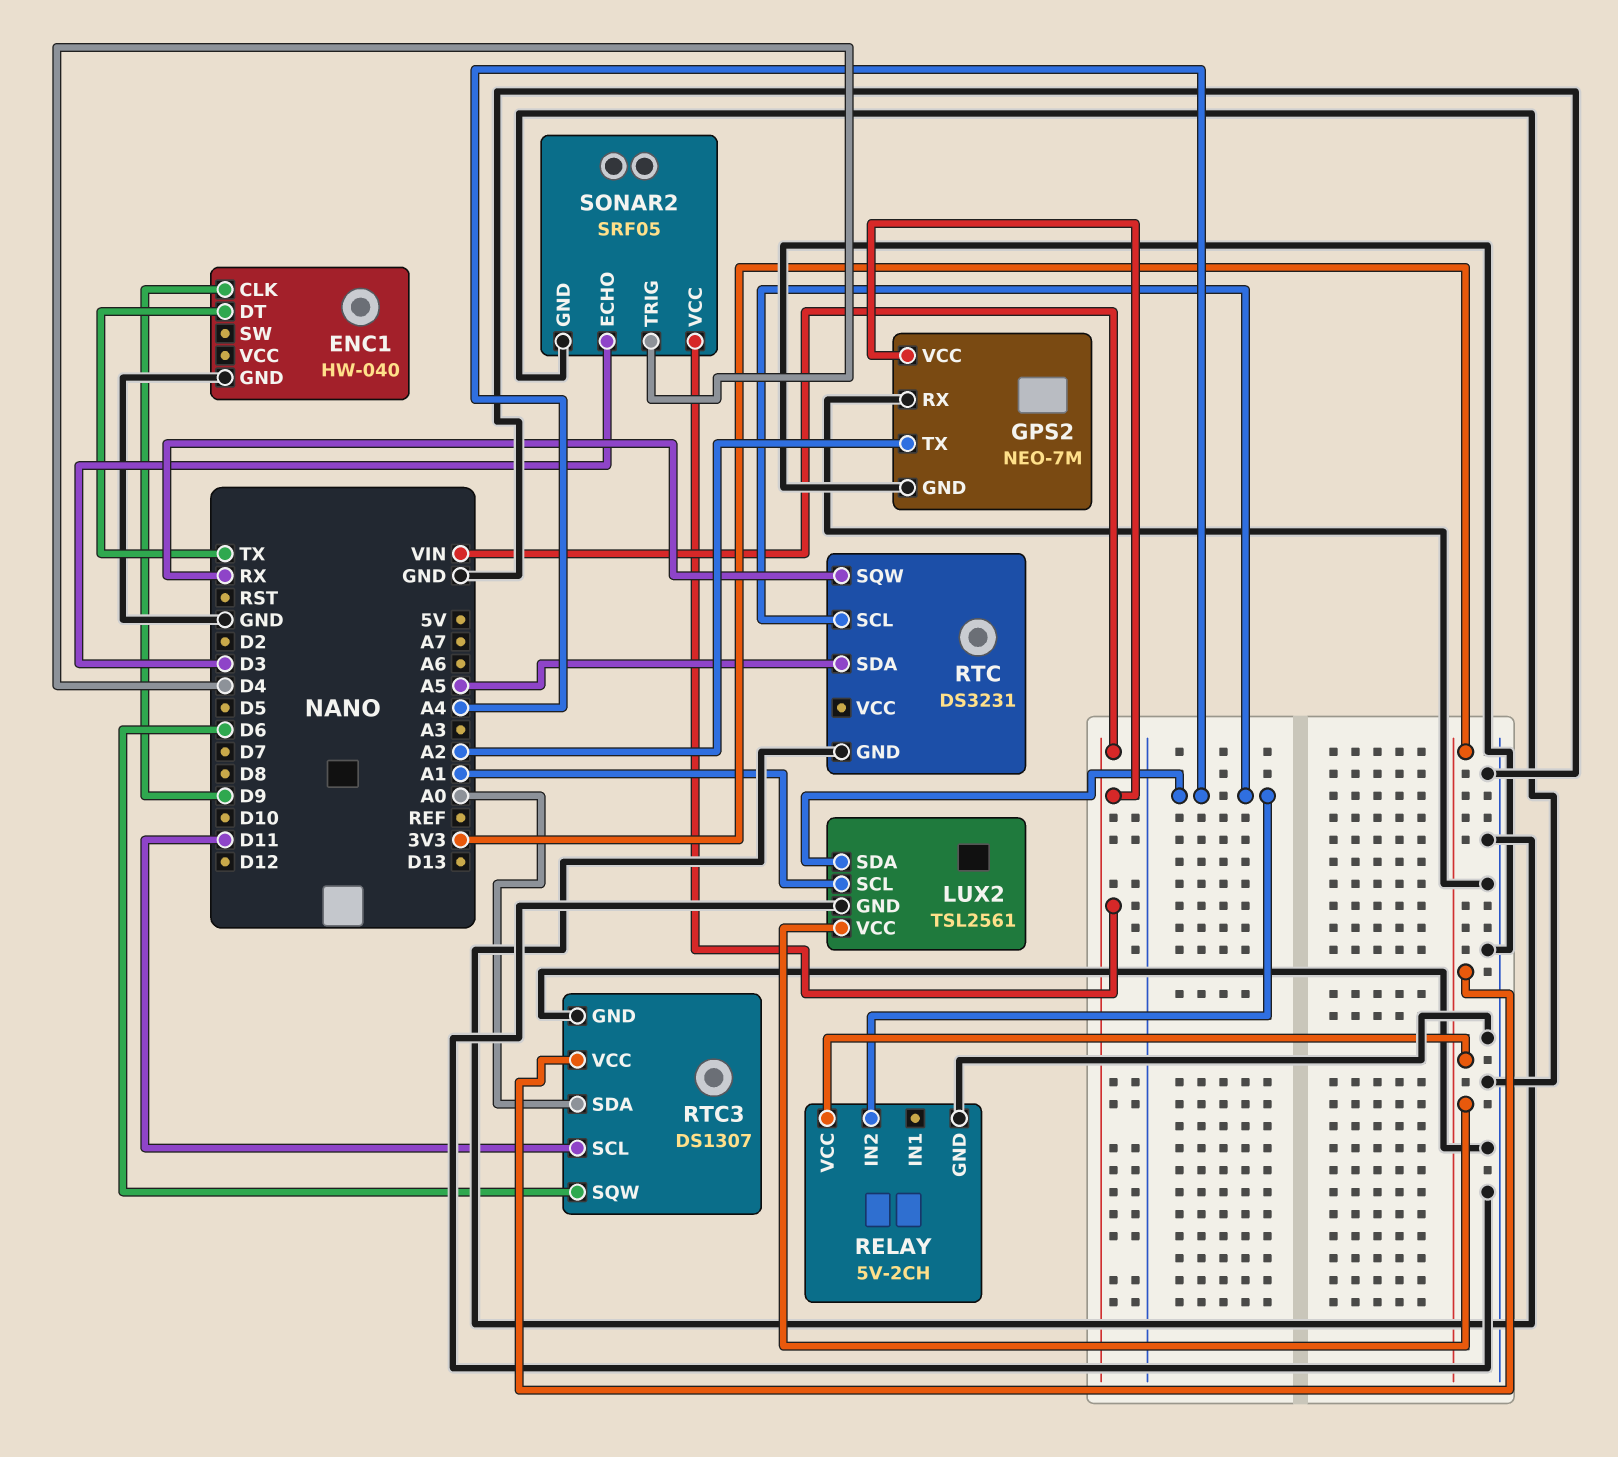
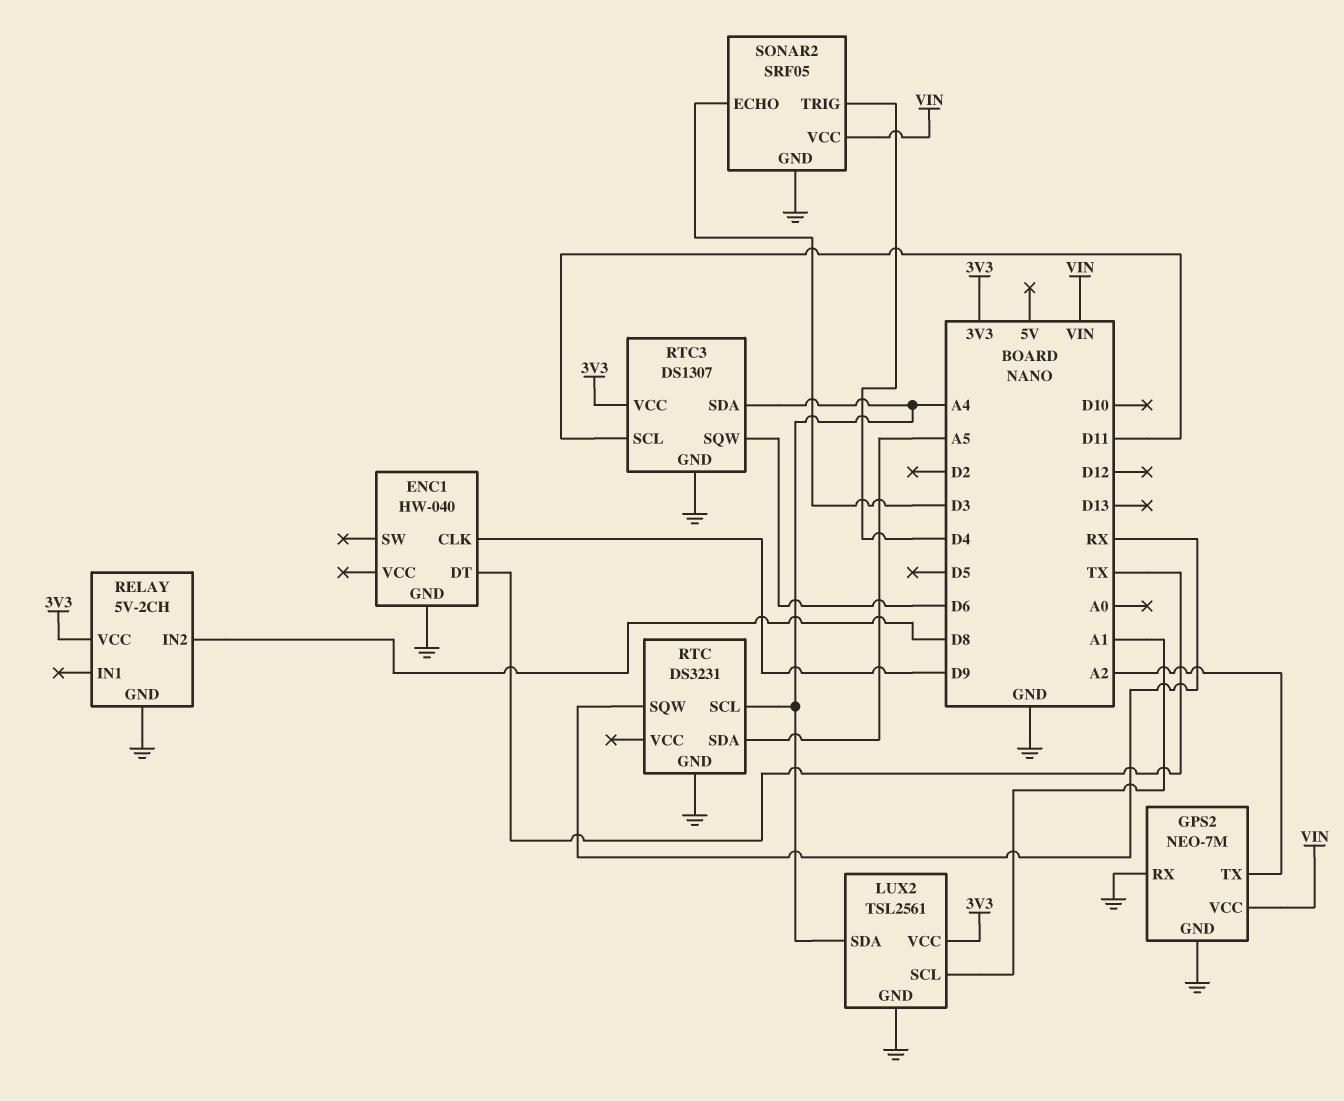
RELAY pin IN2: A4 -> D8
RTC3 pin SDA: A0 -> A4

